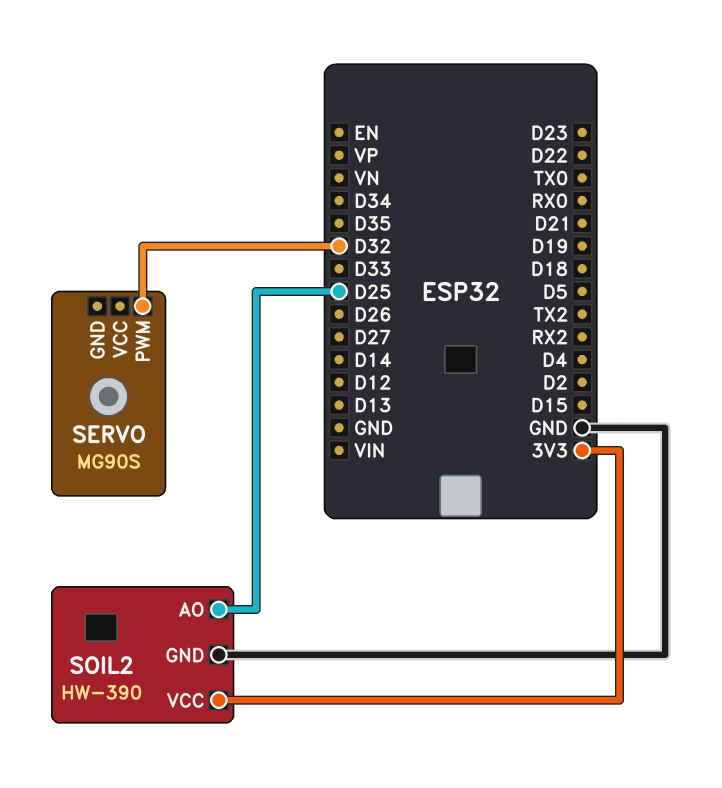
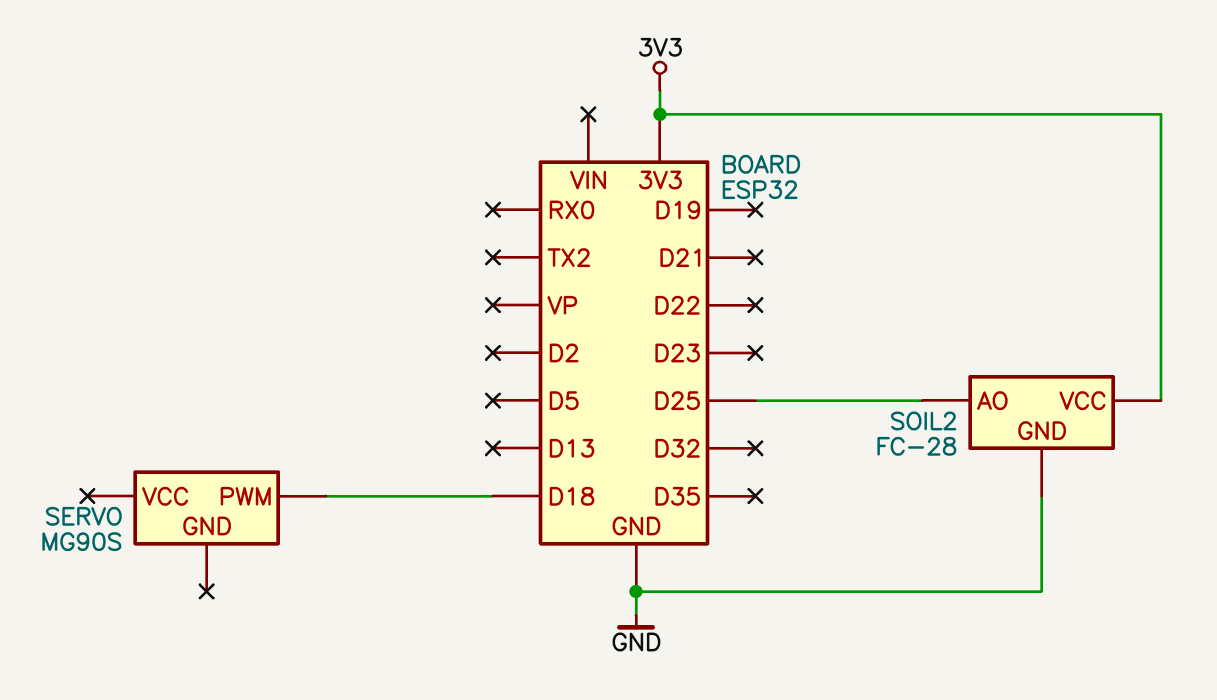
SERVO pin PWM: D32 -> D18
SOIL2: HW-390 -> FC-28

